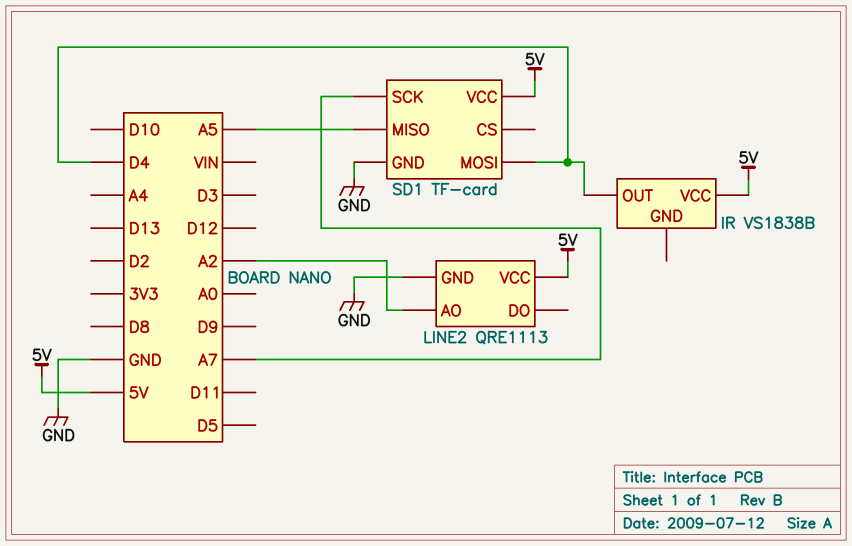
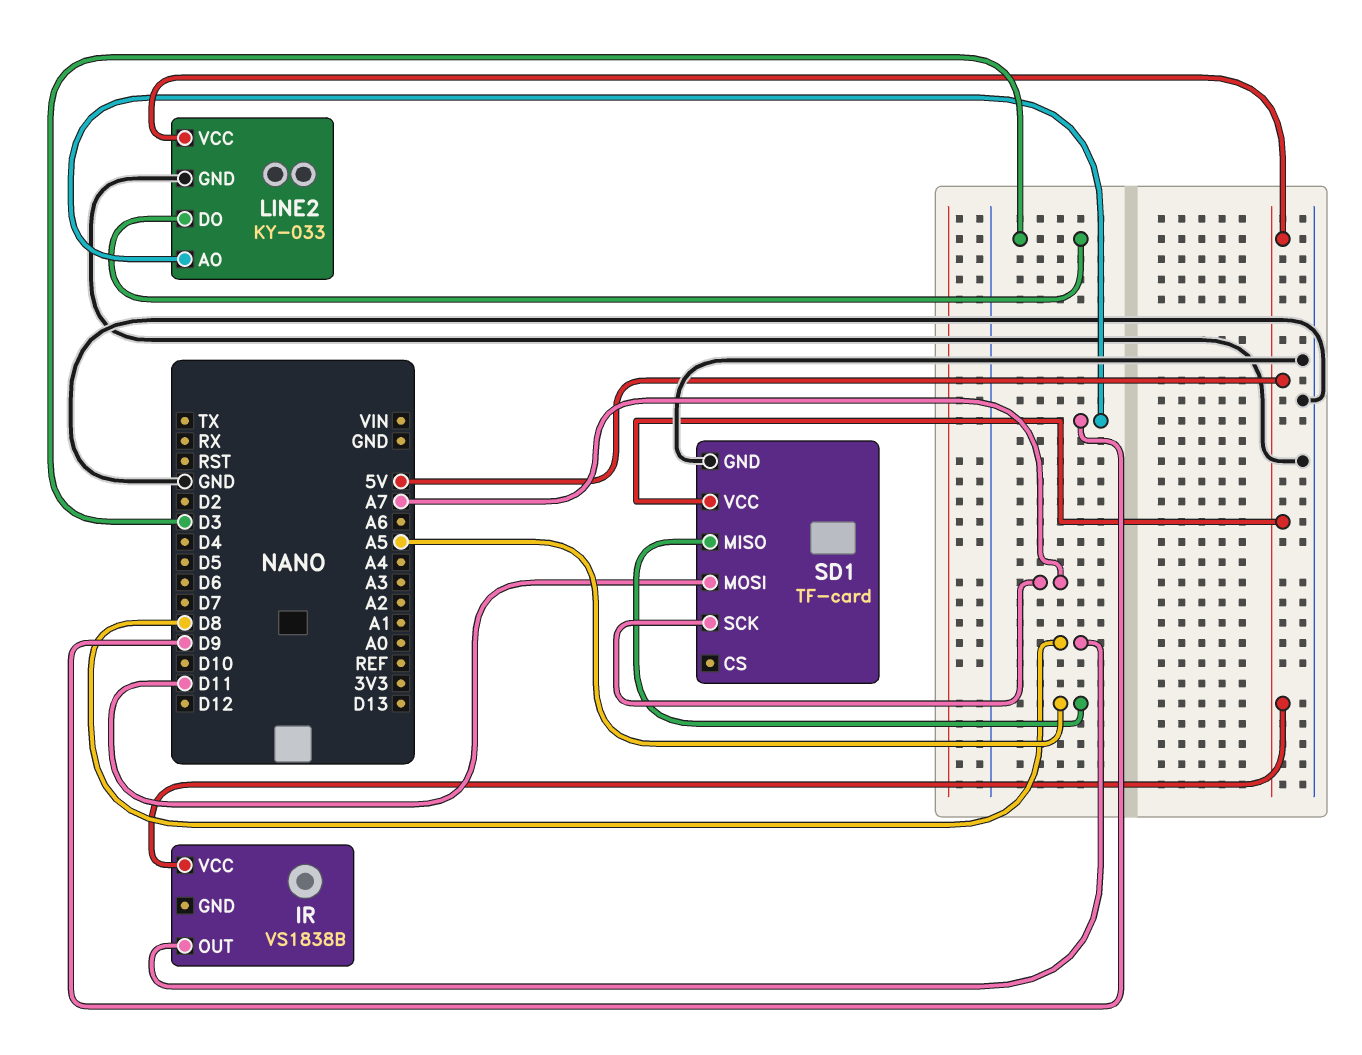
IR pin OUT: D4 -> D8
LINE2: QRE1113 -> KY-033
LINE2 pin AO: A2 -> D9
LINE2 pin DO: none -> D3
SD1 pin MOSI: D4 -> D11

